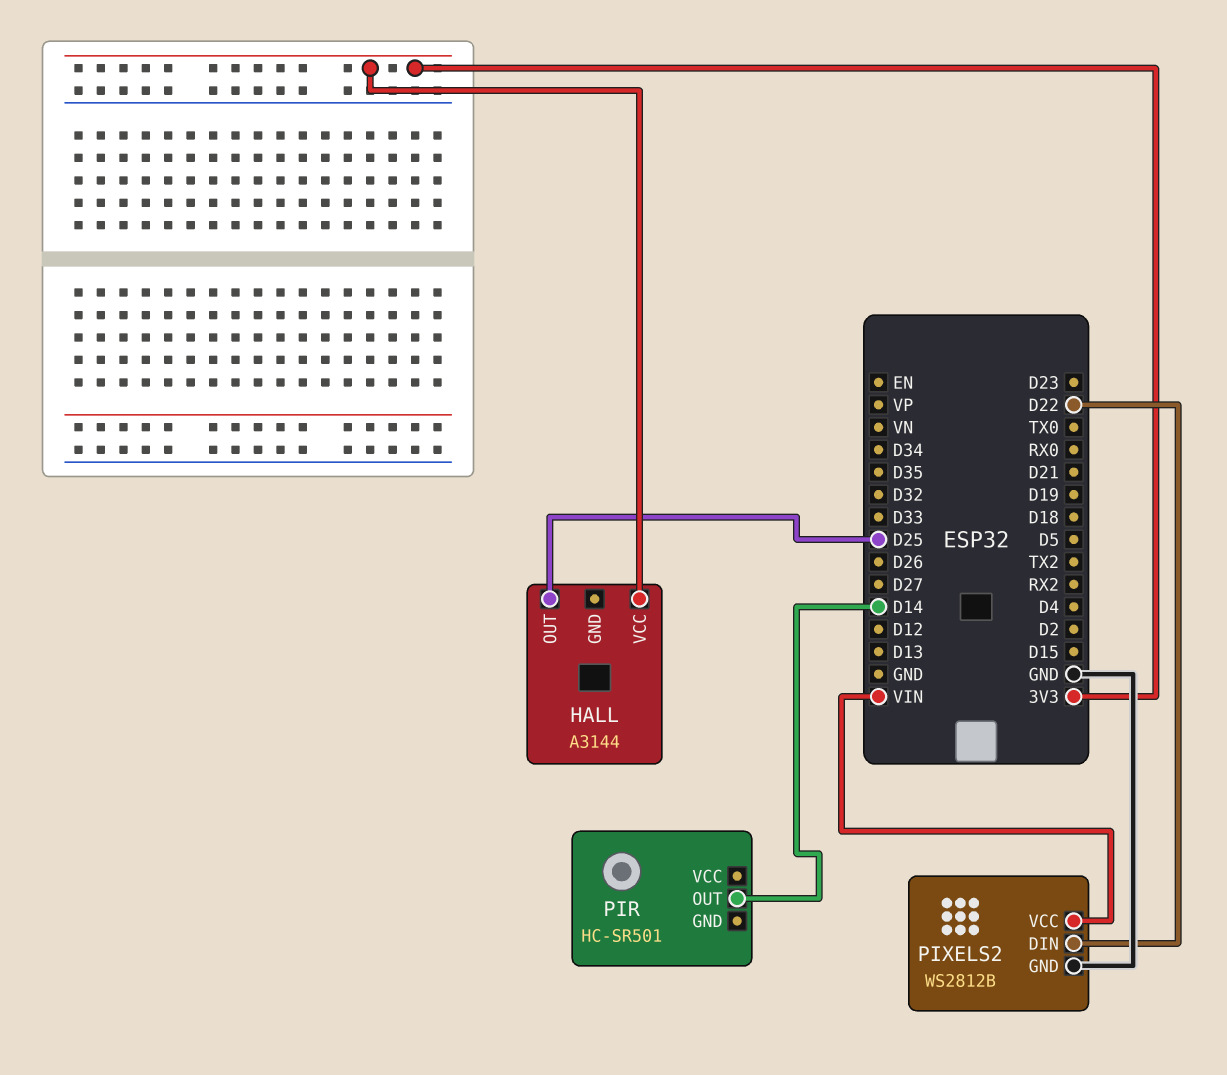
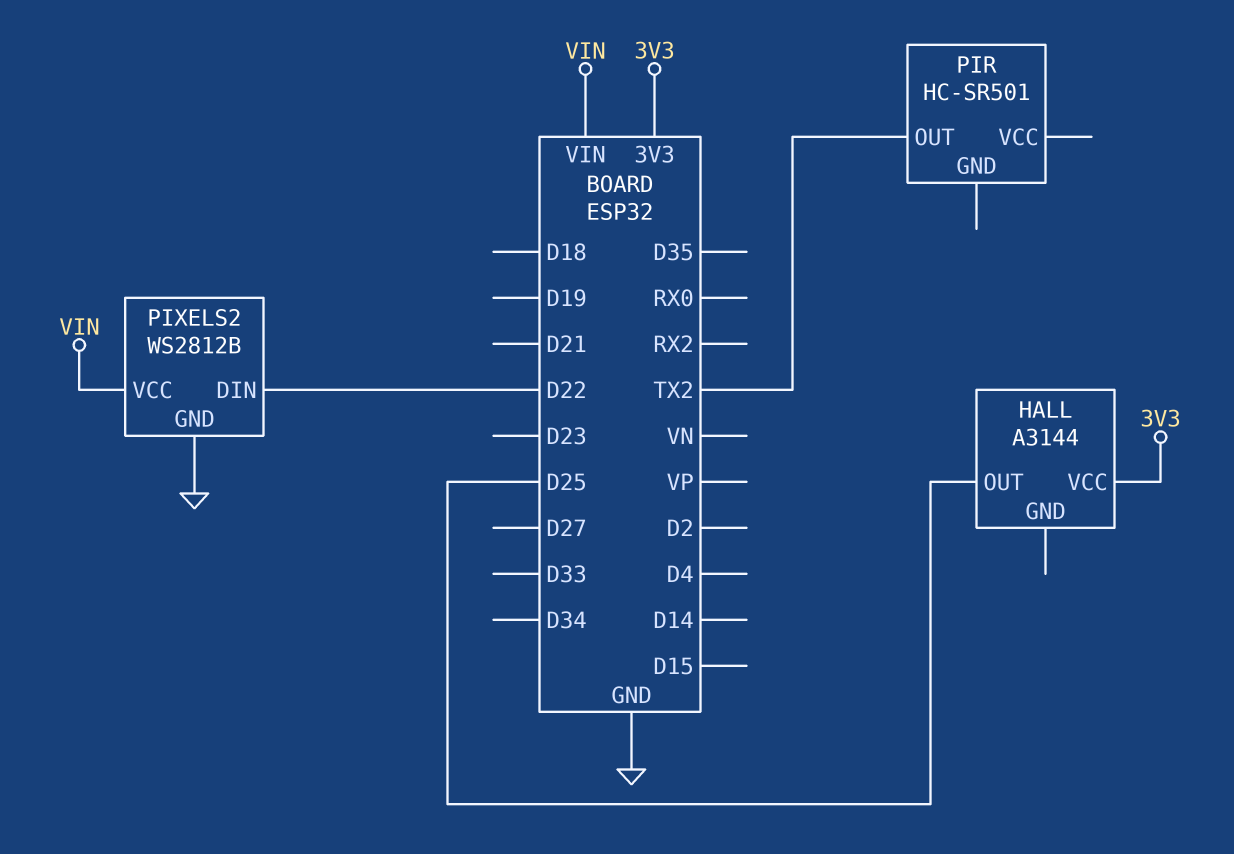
PIR pin OUT: D14 -> TX2

